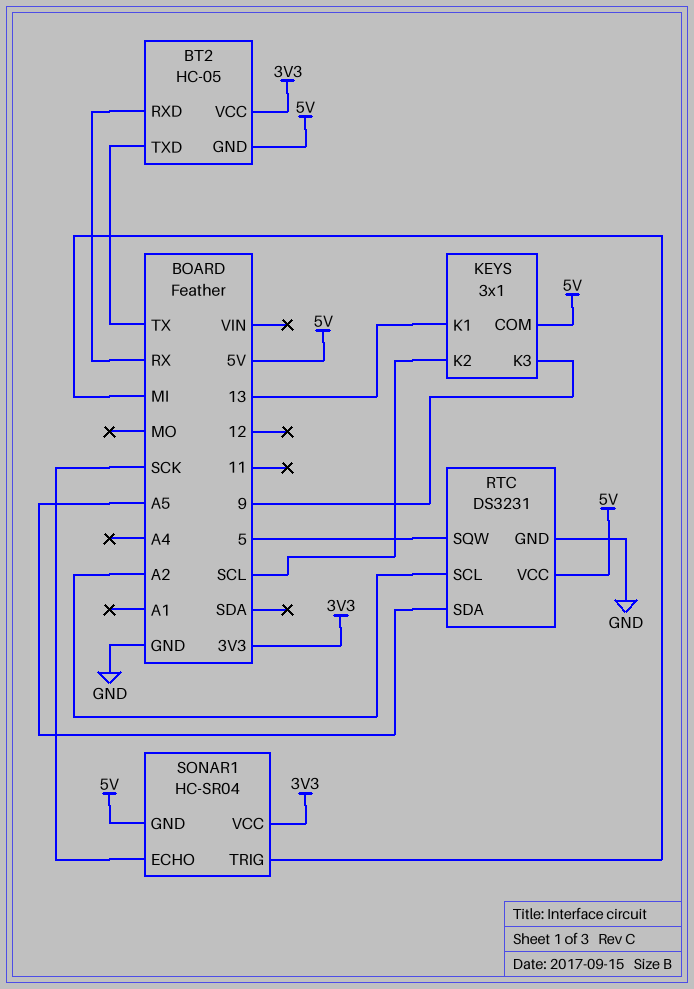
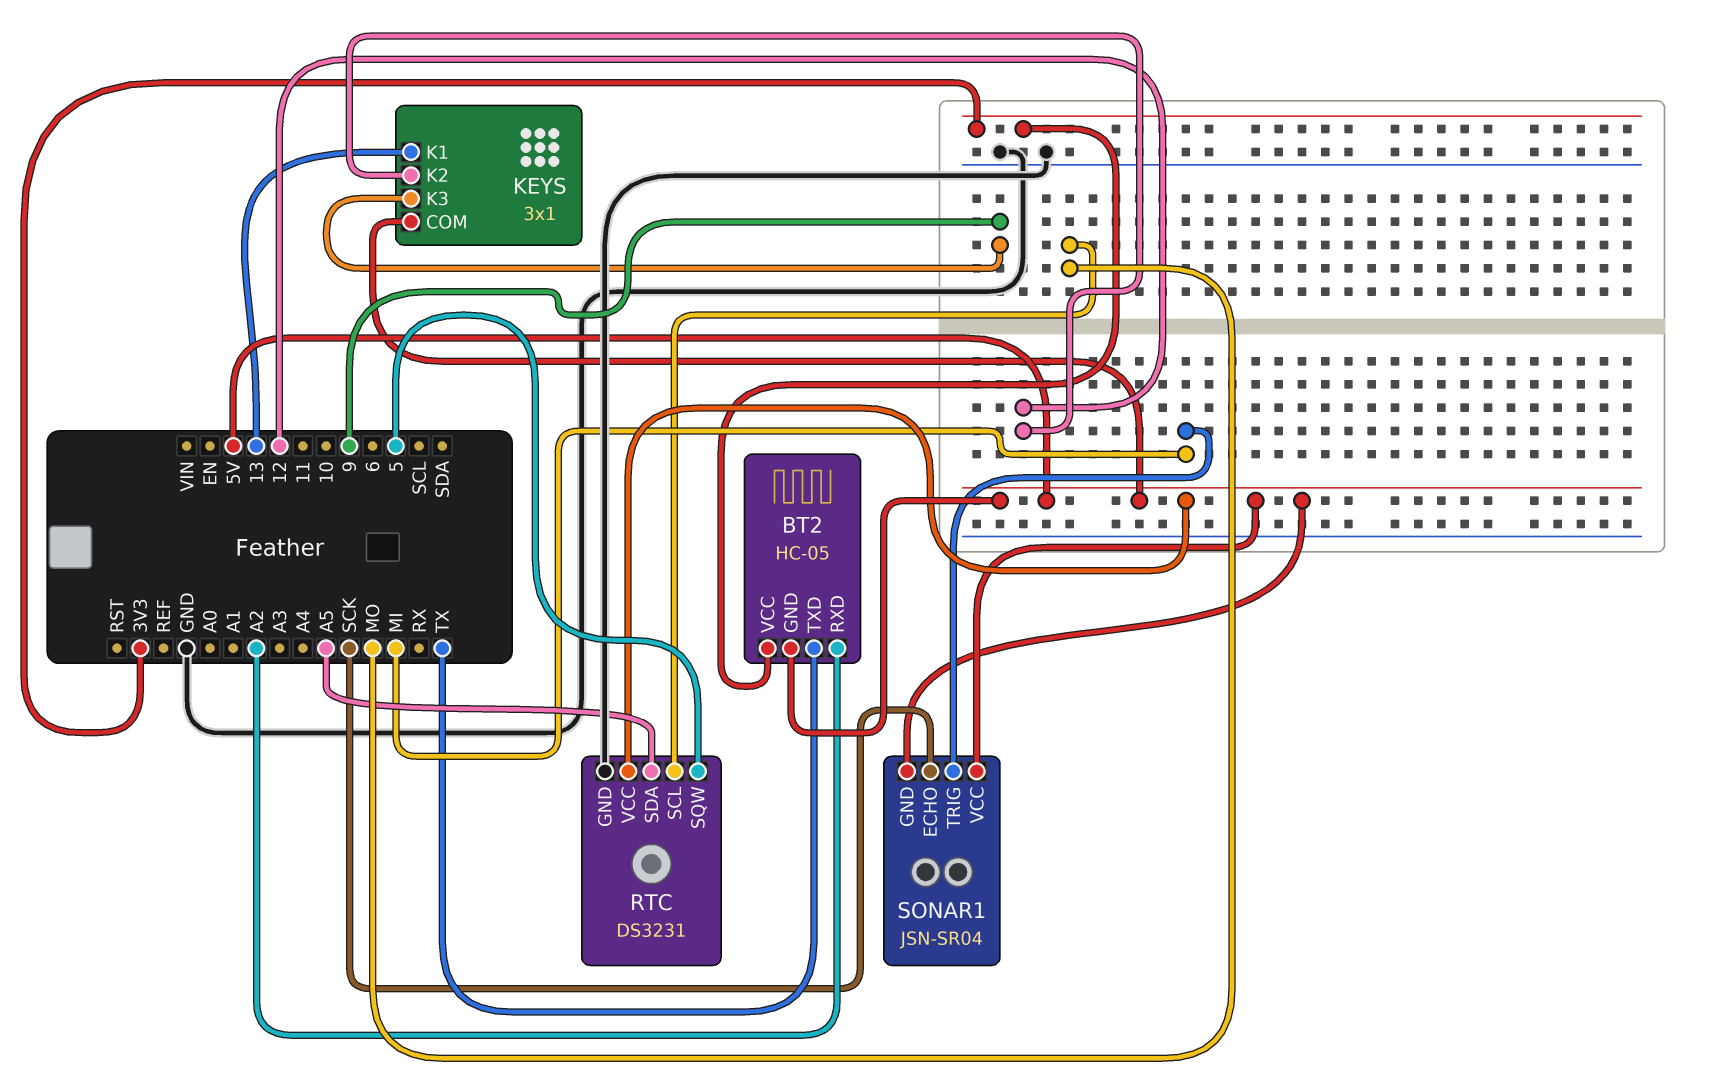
BT2 pin RXD: RX -> A2
KEYS pin K2: SCL -> 12
RTC pin SCL: A2 -> MO
SONAR1: HC-SR04 -> JSN-SR04
SONAR1 pin VCC: 3V3 -> 5V

